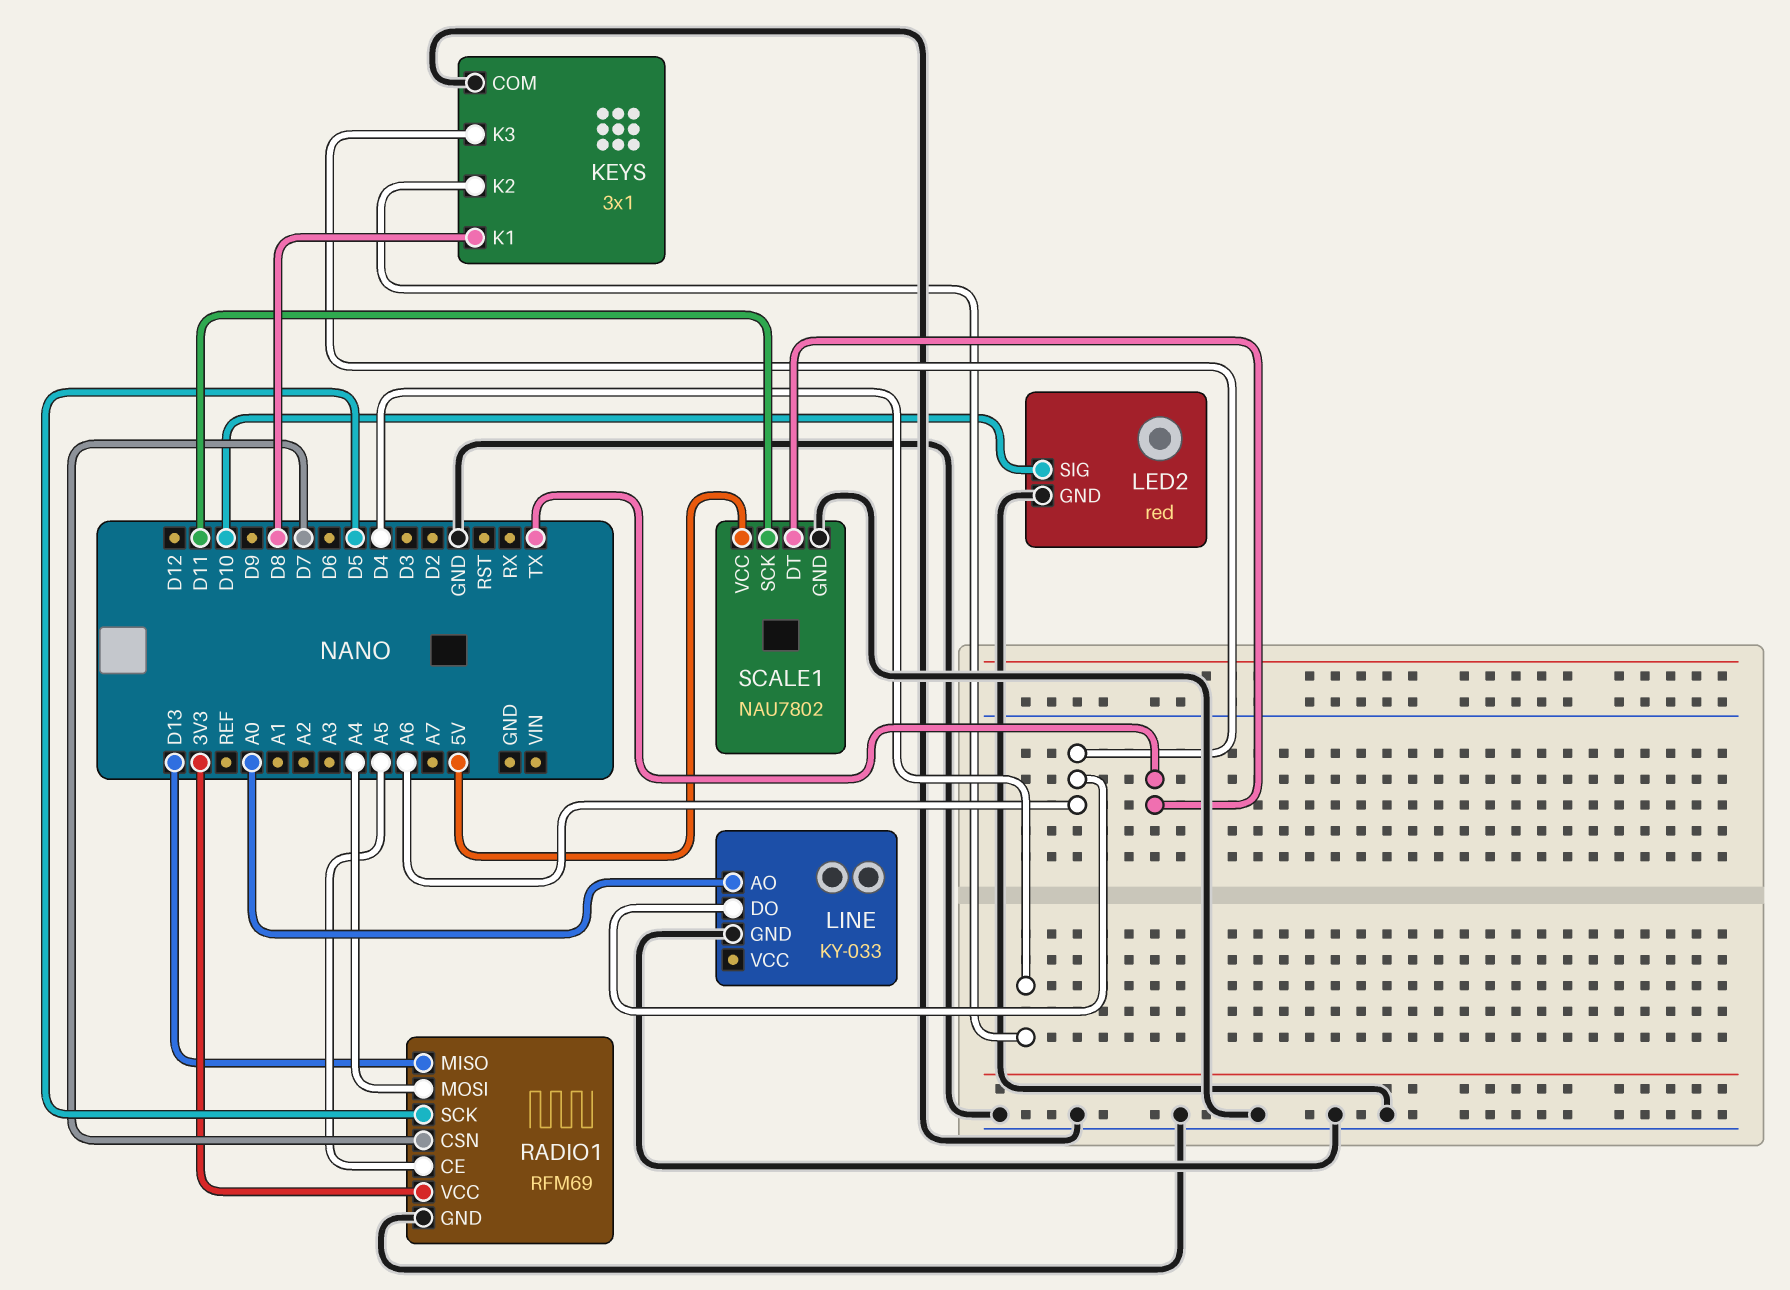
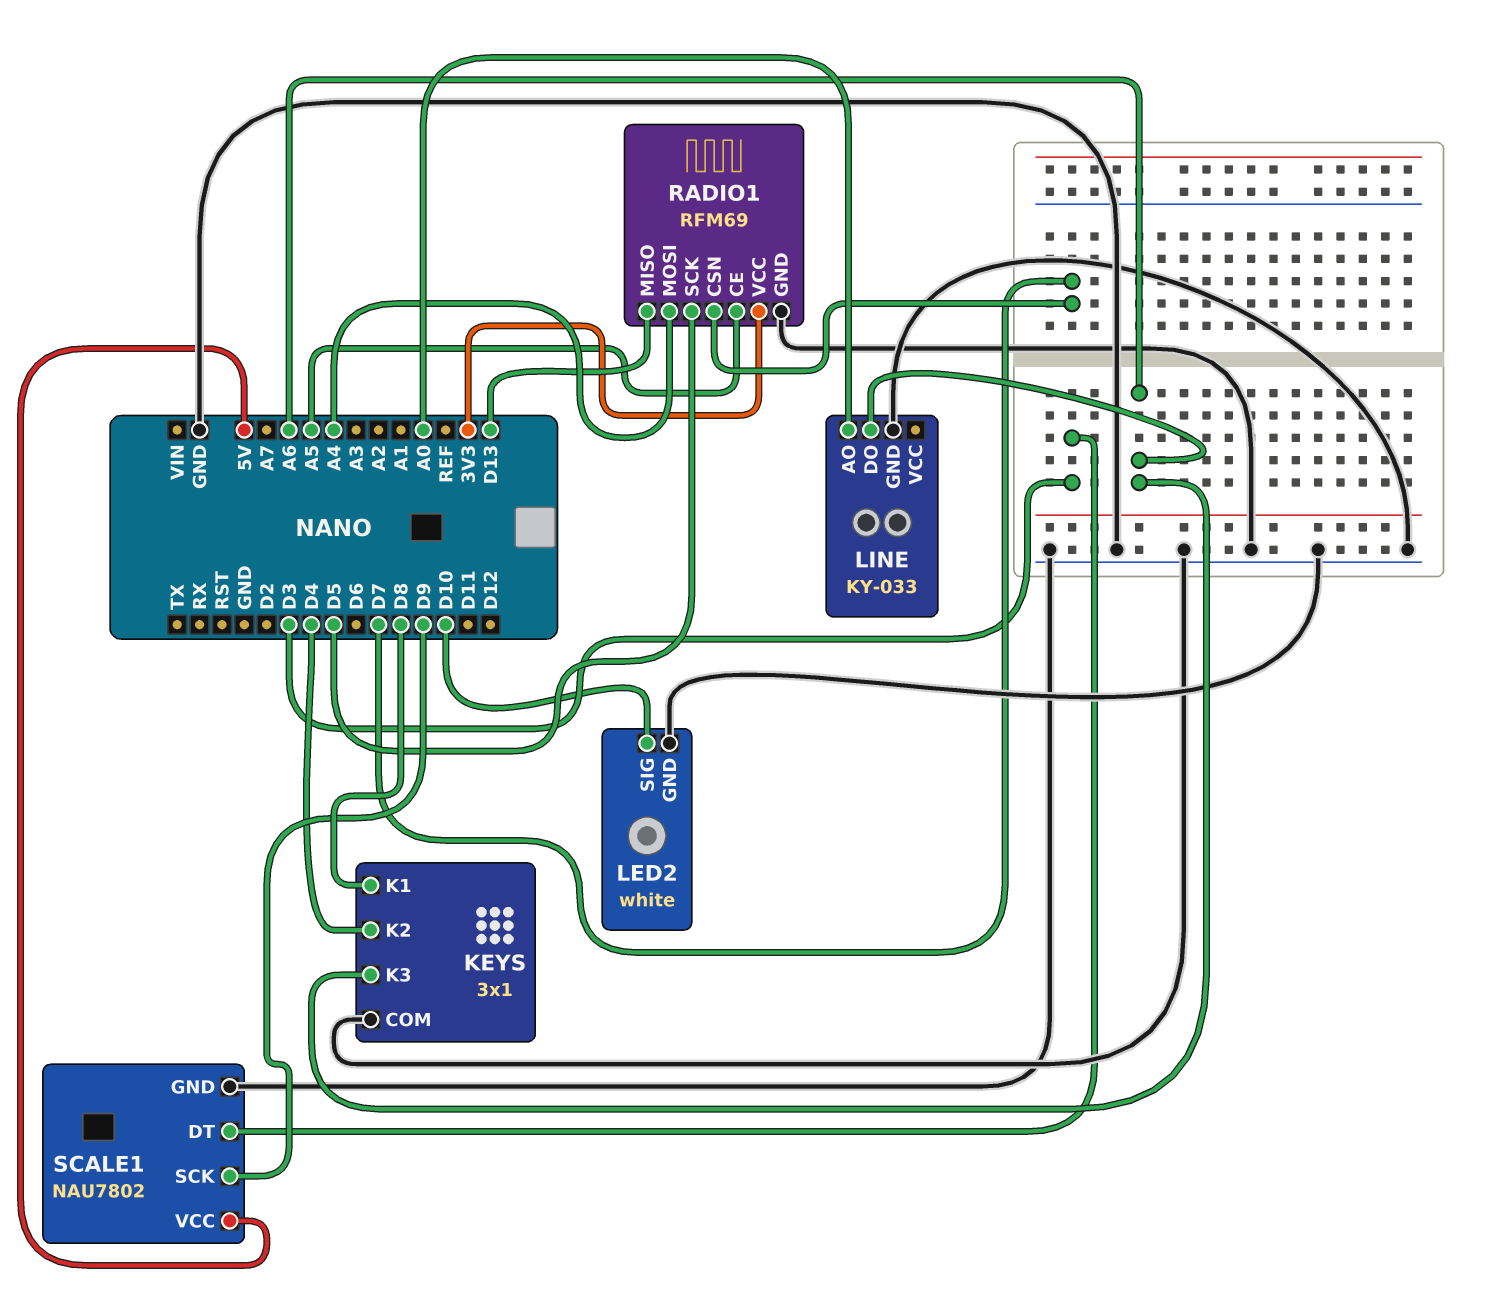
LED2: red -> white
SCALE1 pin DT: TX -> D3
SCALE1 pin SCK: D11 -> D9

